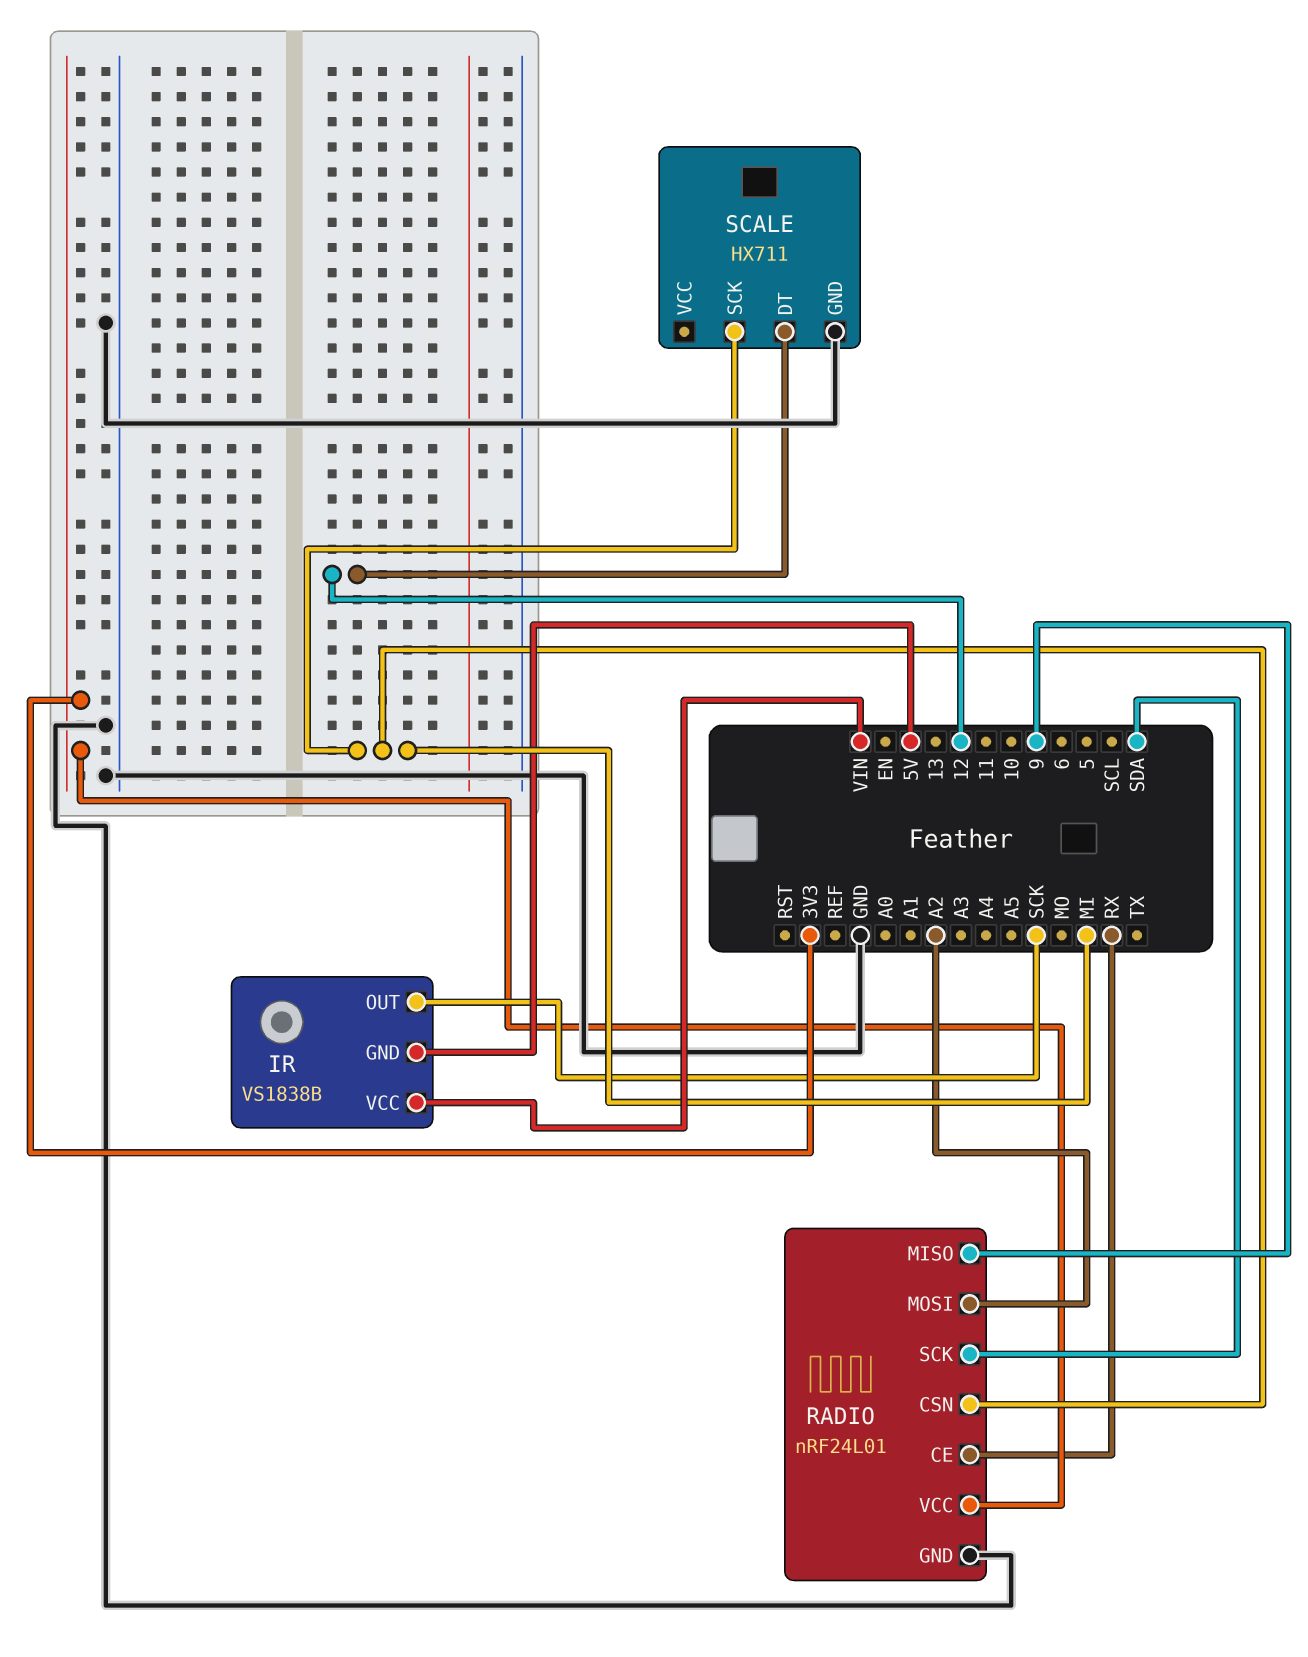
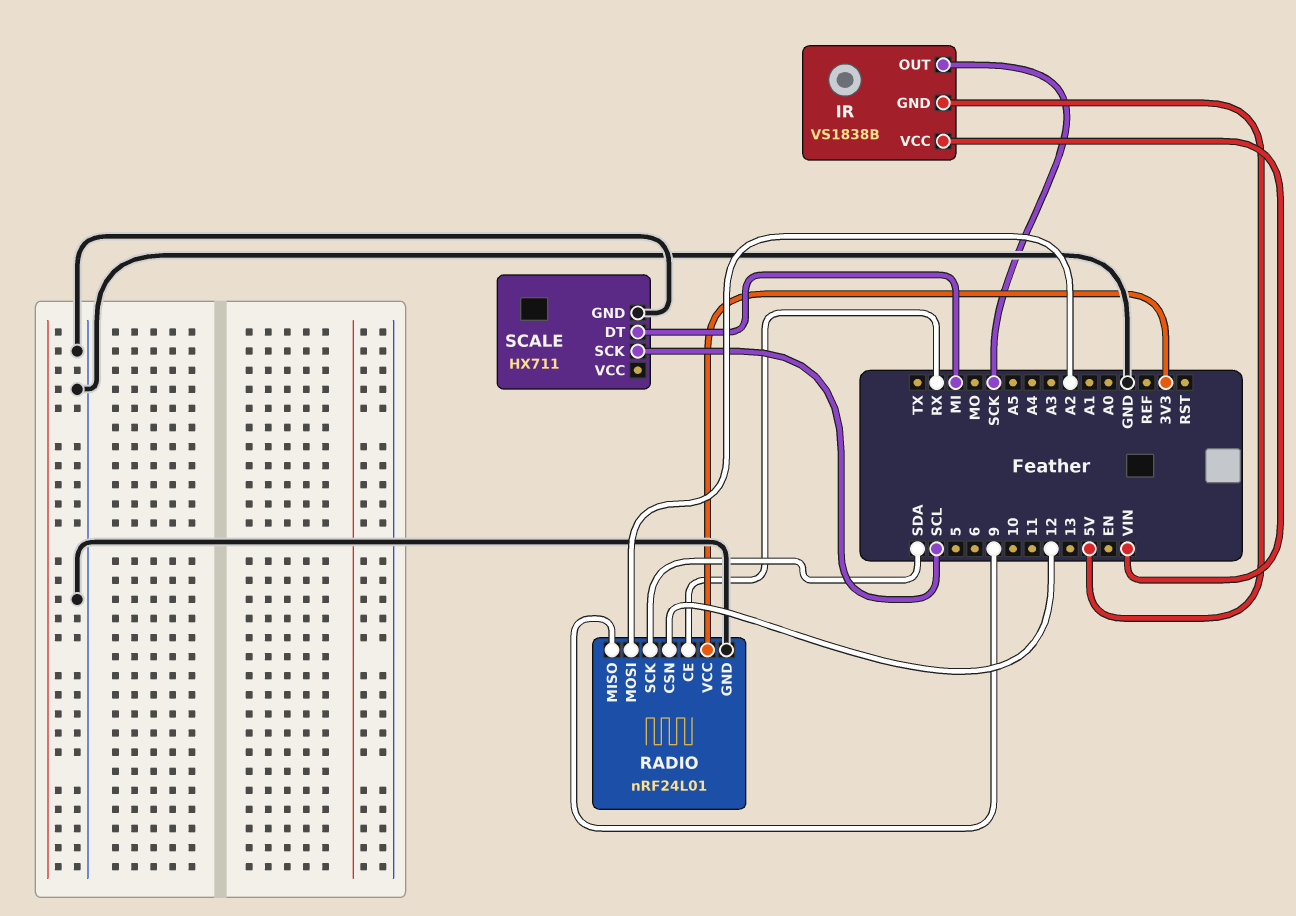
RADIO pin CSN: MI -> 12
SCALE pin DT: 12 -> MI
SCALE pin SCK: MI -> SCL

